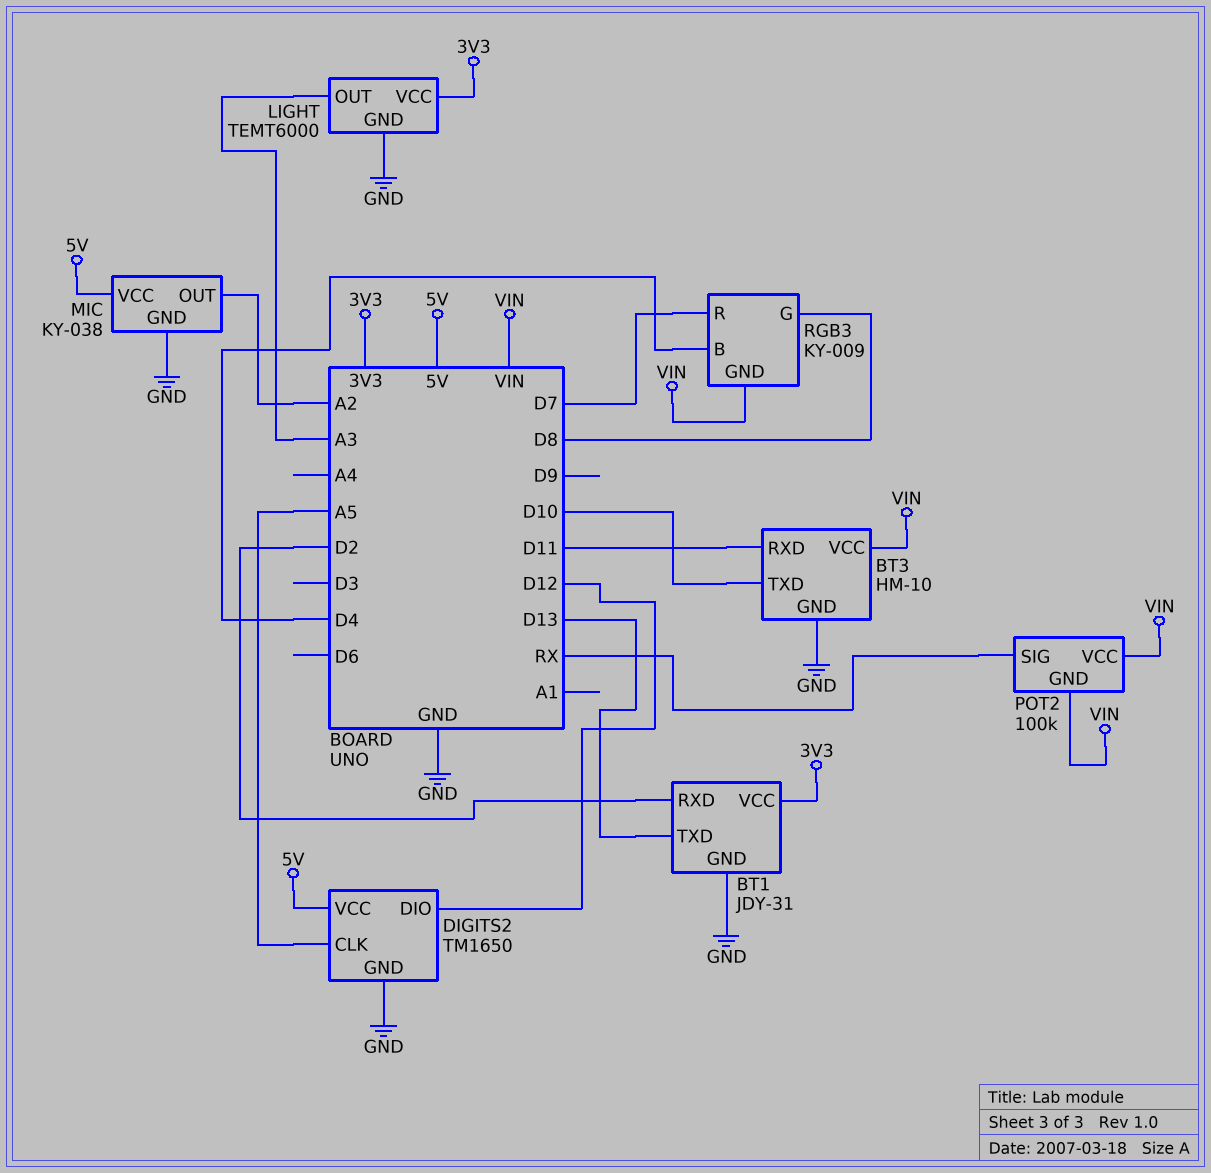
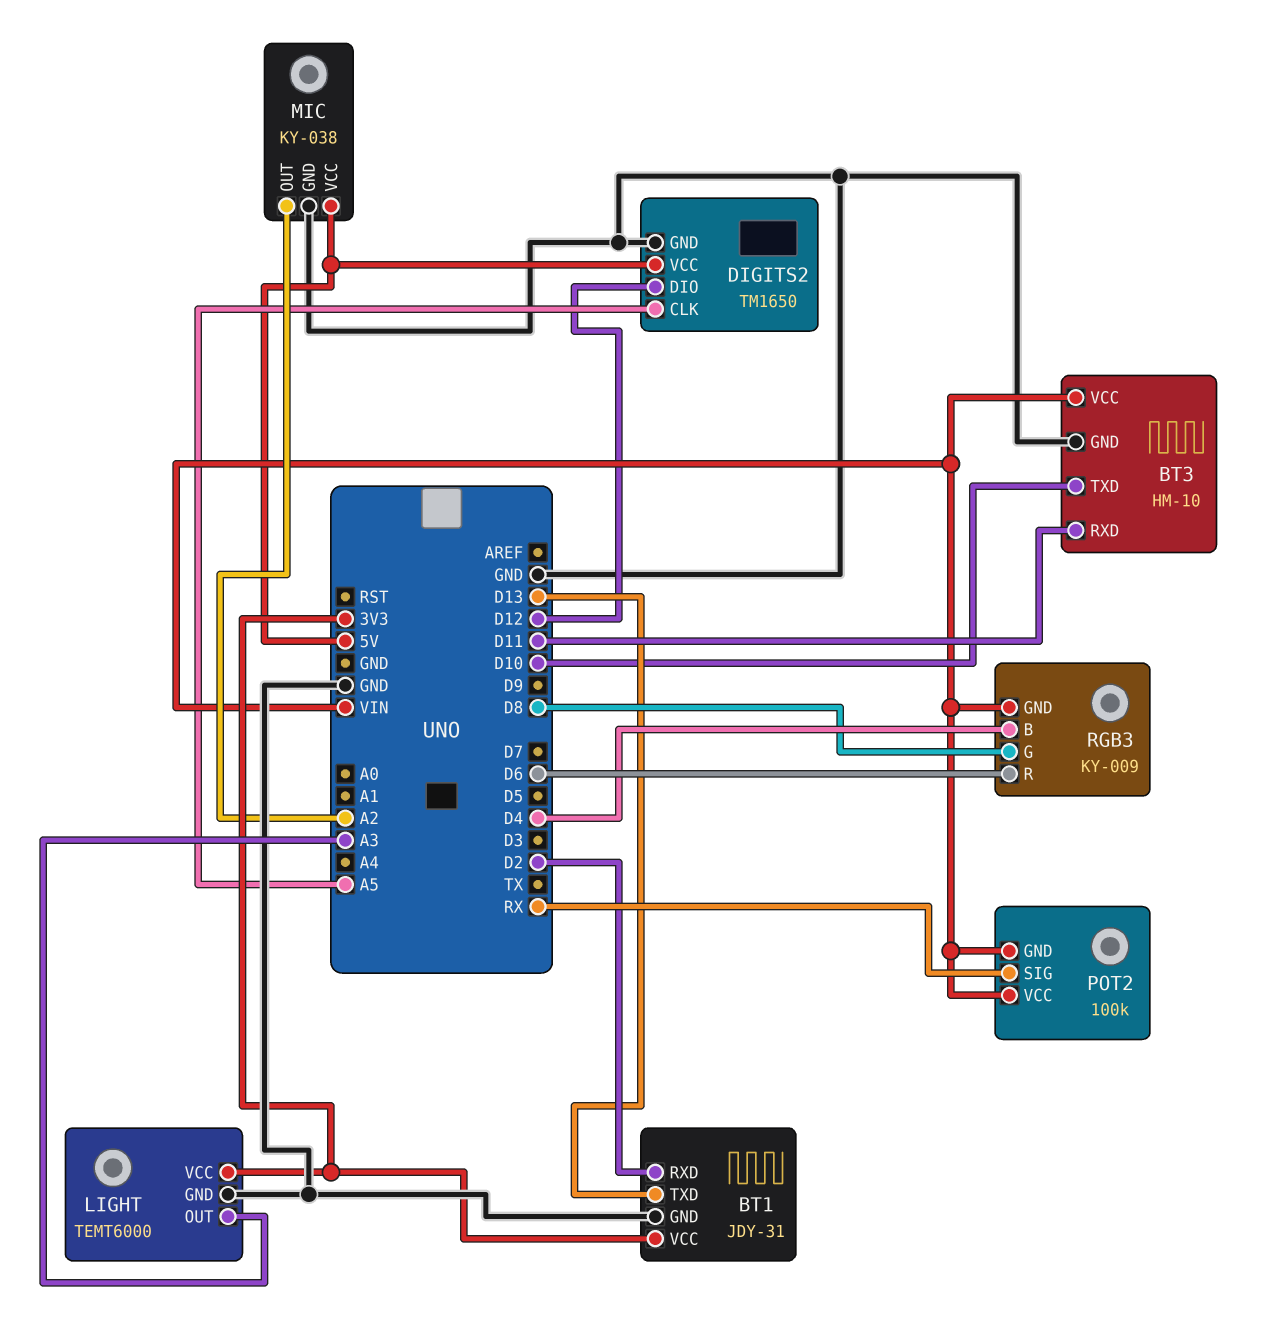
RGB3 pin R: D7 -> D6

